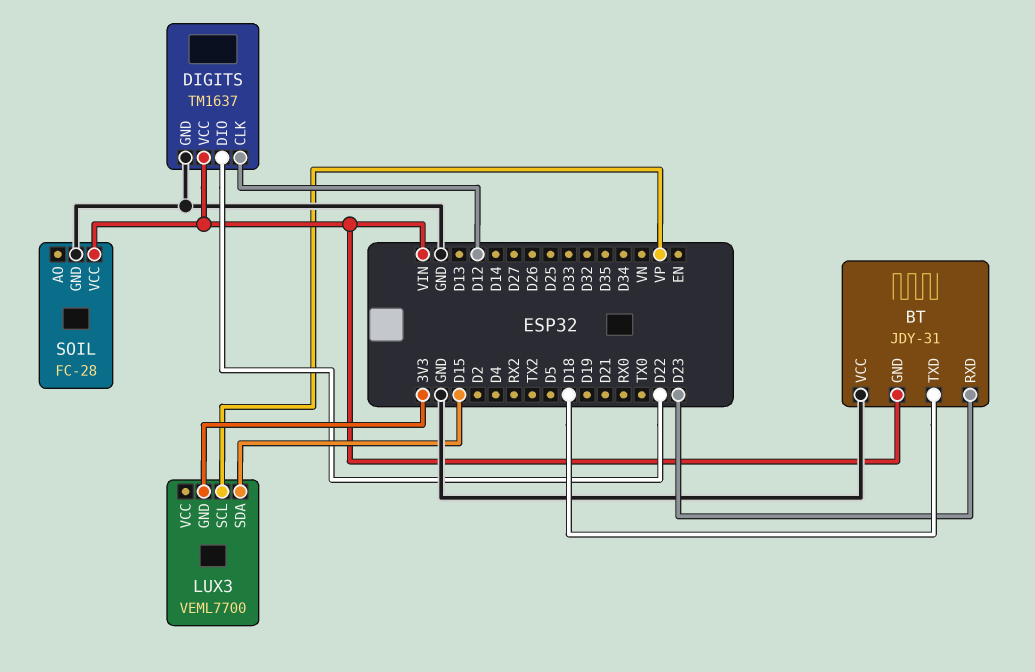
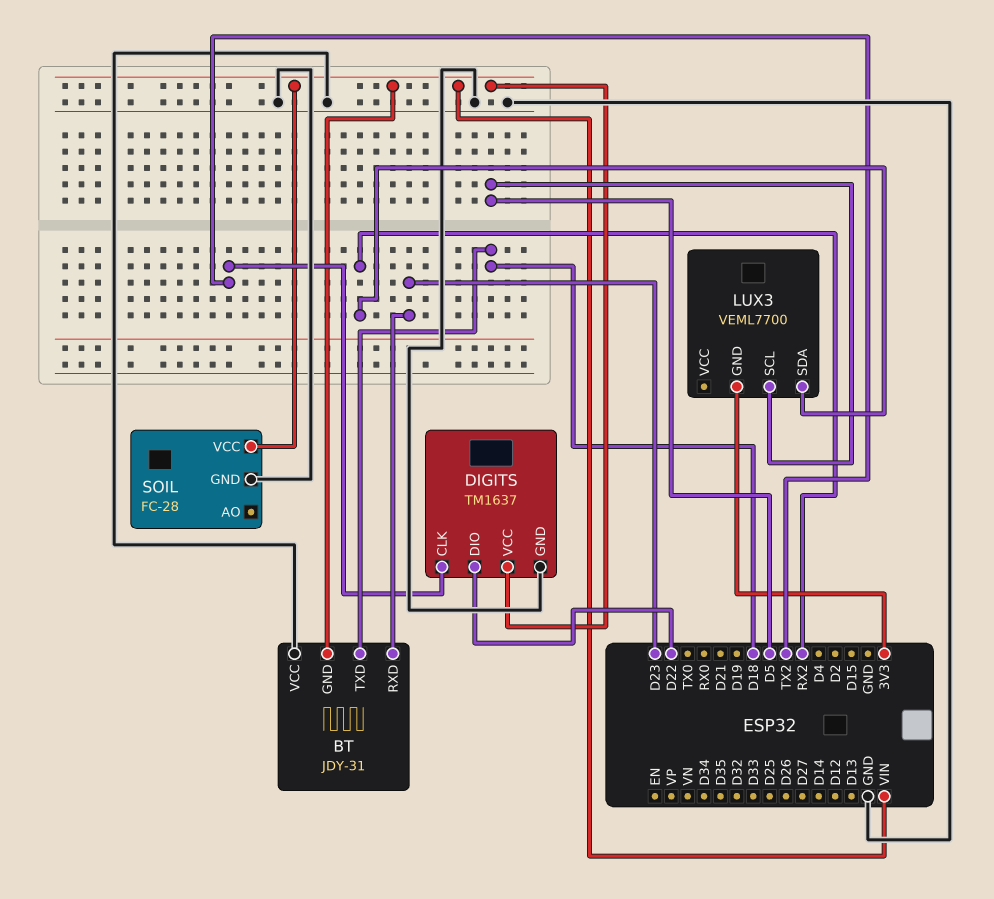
DIGITS pin CLK: D12 -> TX2
LUX3 pin SCL: VP -> D5
LUX3 pin SDA: D15 -> RX2

